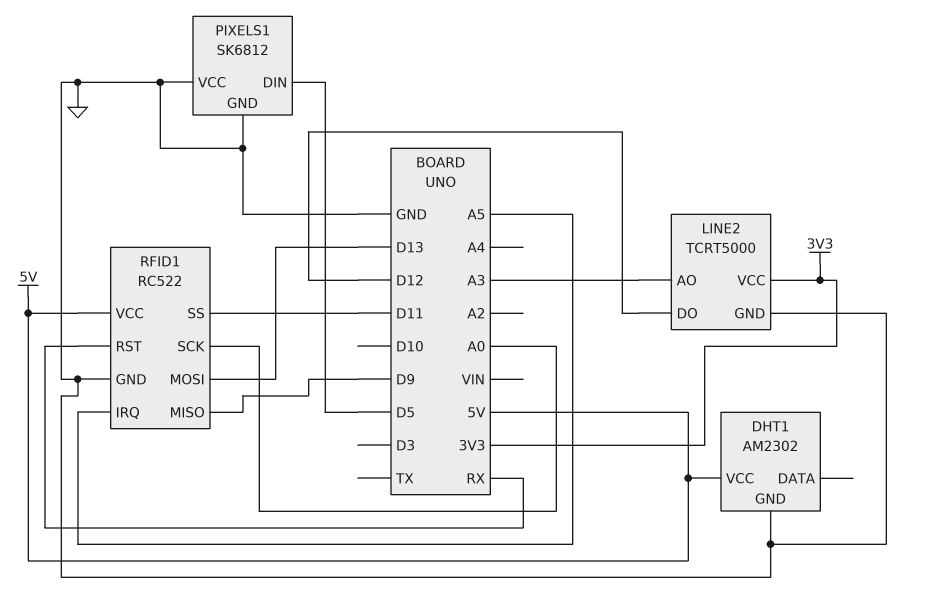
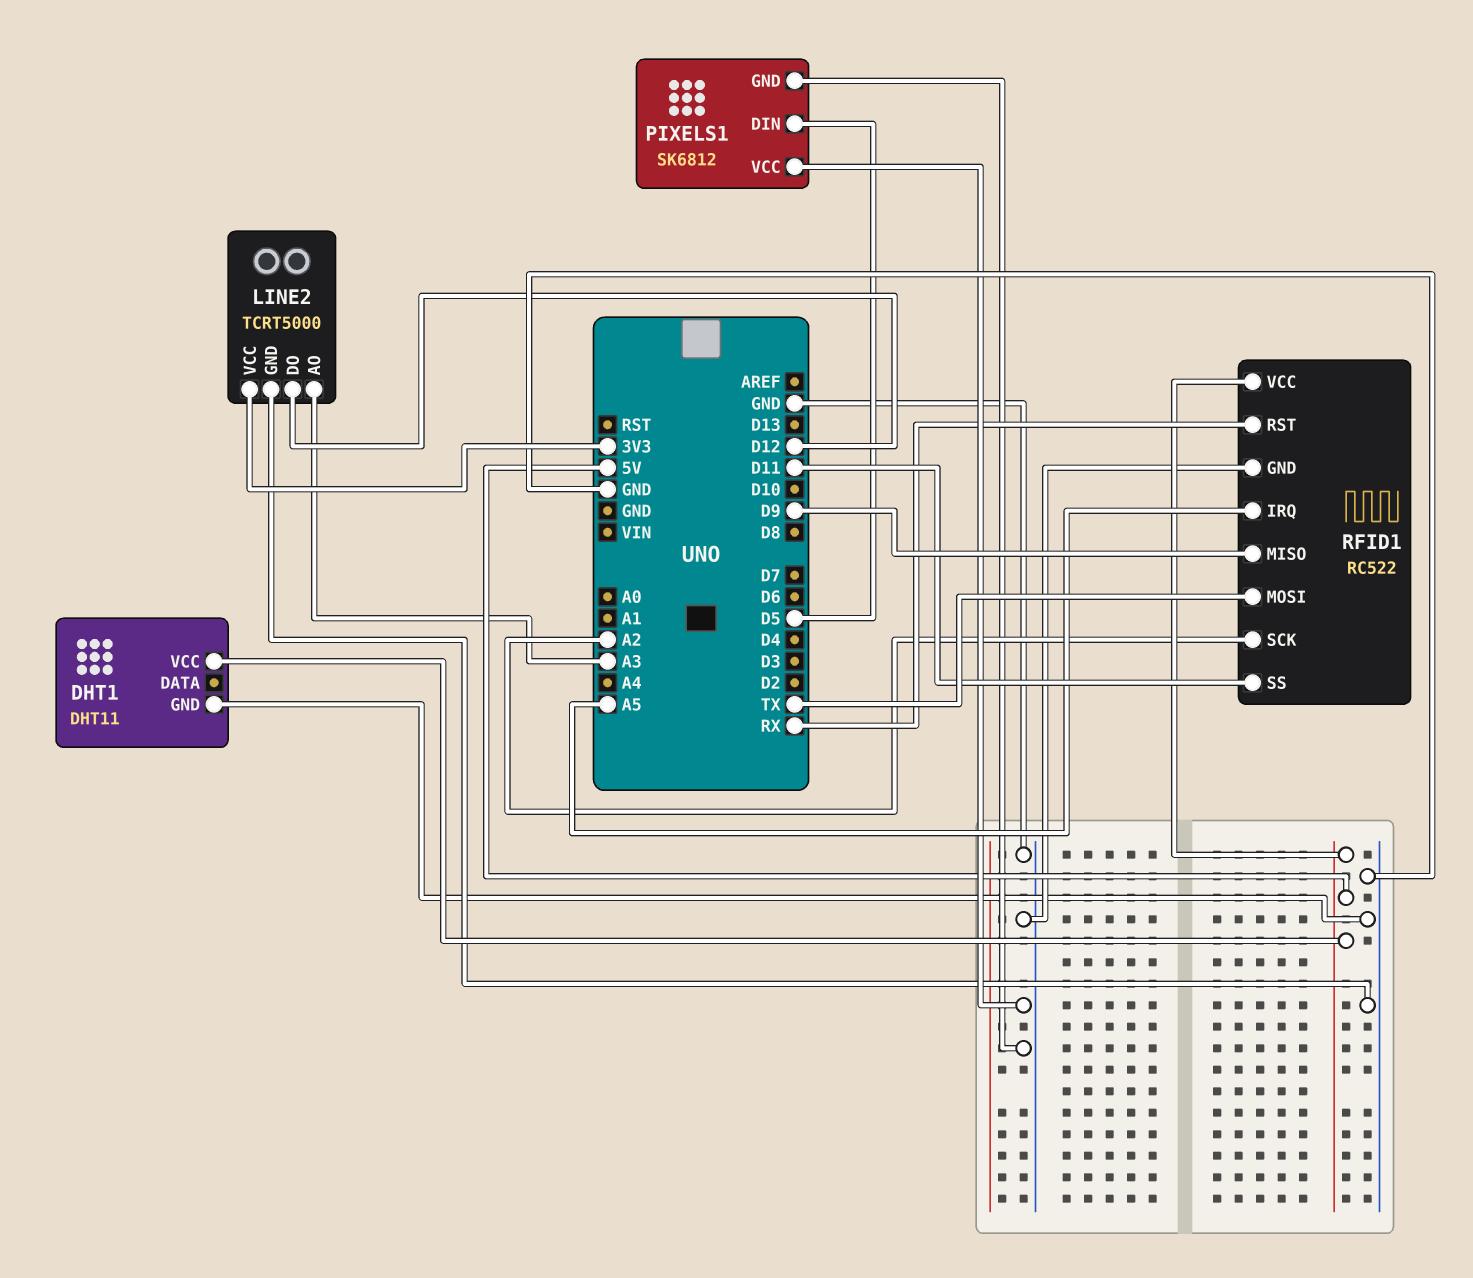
DHT1: AM2302 -> DHT11
RFID1 pin MOSI: D13 -> TX
RFID1 pin SCK: A0 -> A2

